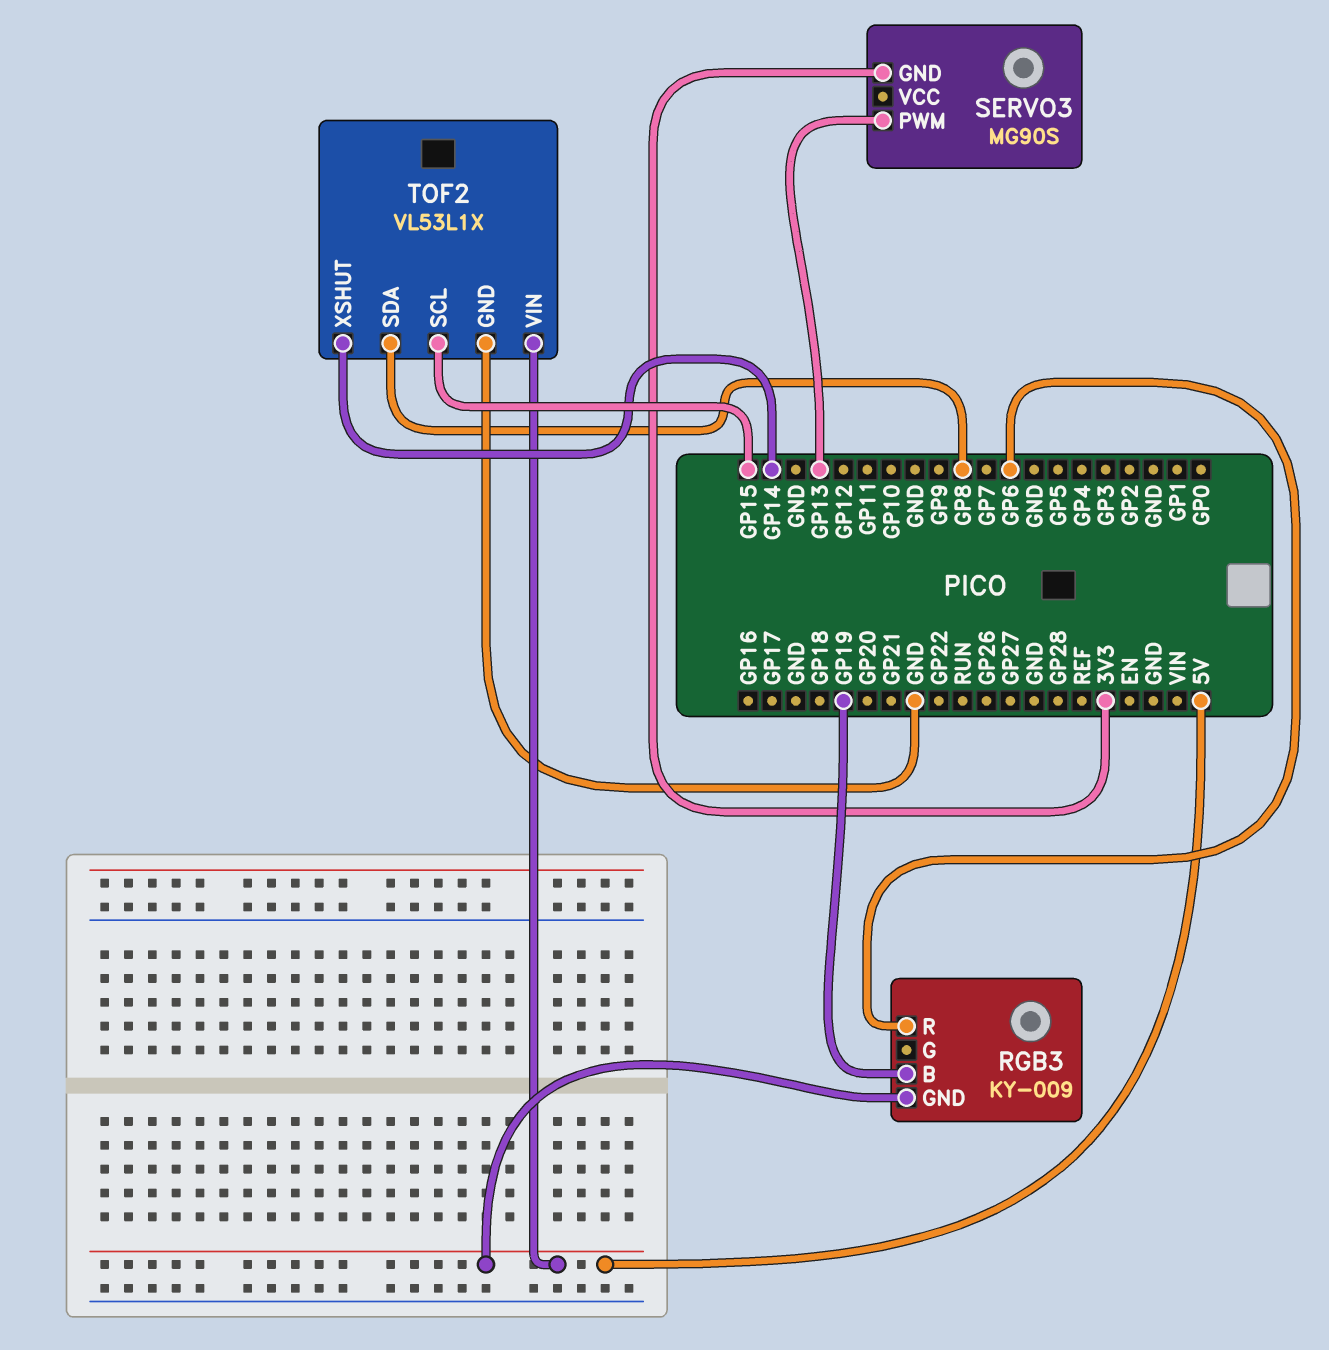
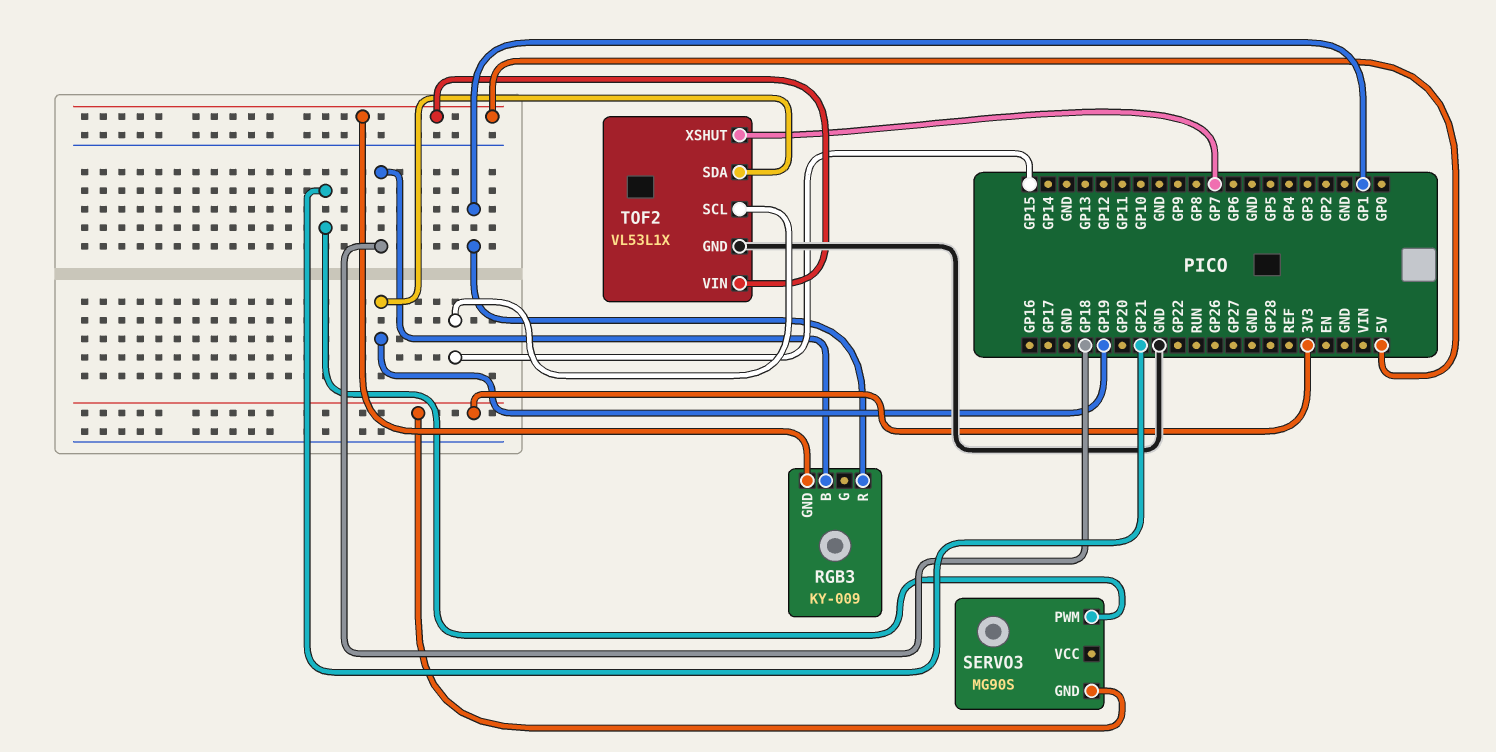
RGB3 pin B: GP19 -> GP18
RGB3 pin R: GP6 -> GP1
SERVO3 pin PWM: GP13 -> GP21
TOF2 pin SDA: GP8 -> GP19
TOF2 pin XSHUT: GP14 -> GP7

